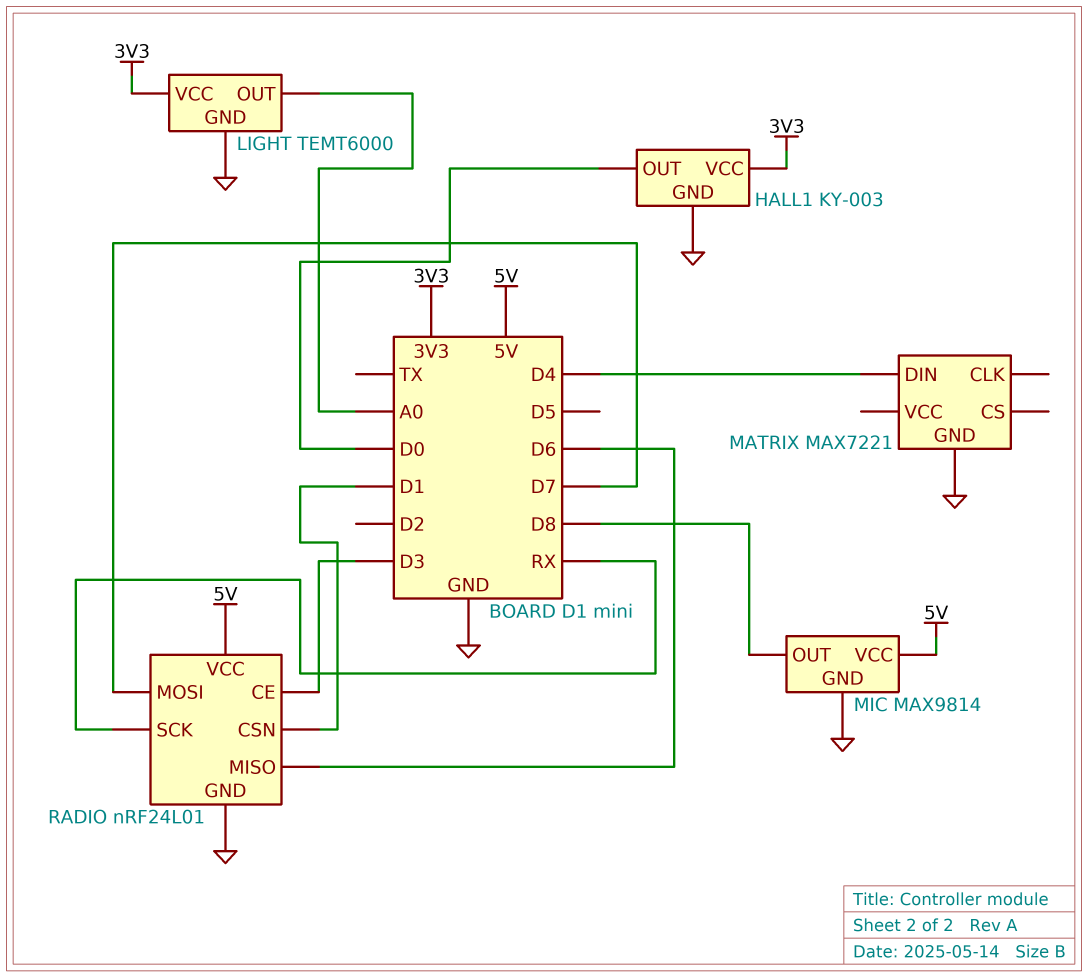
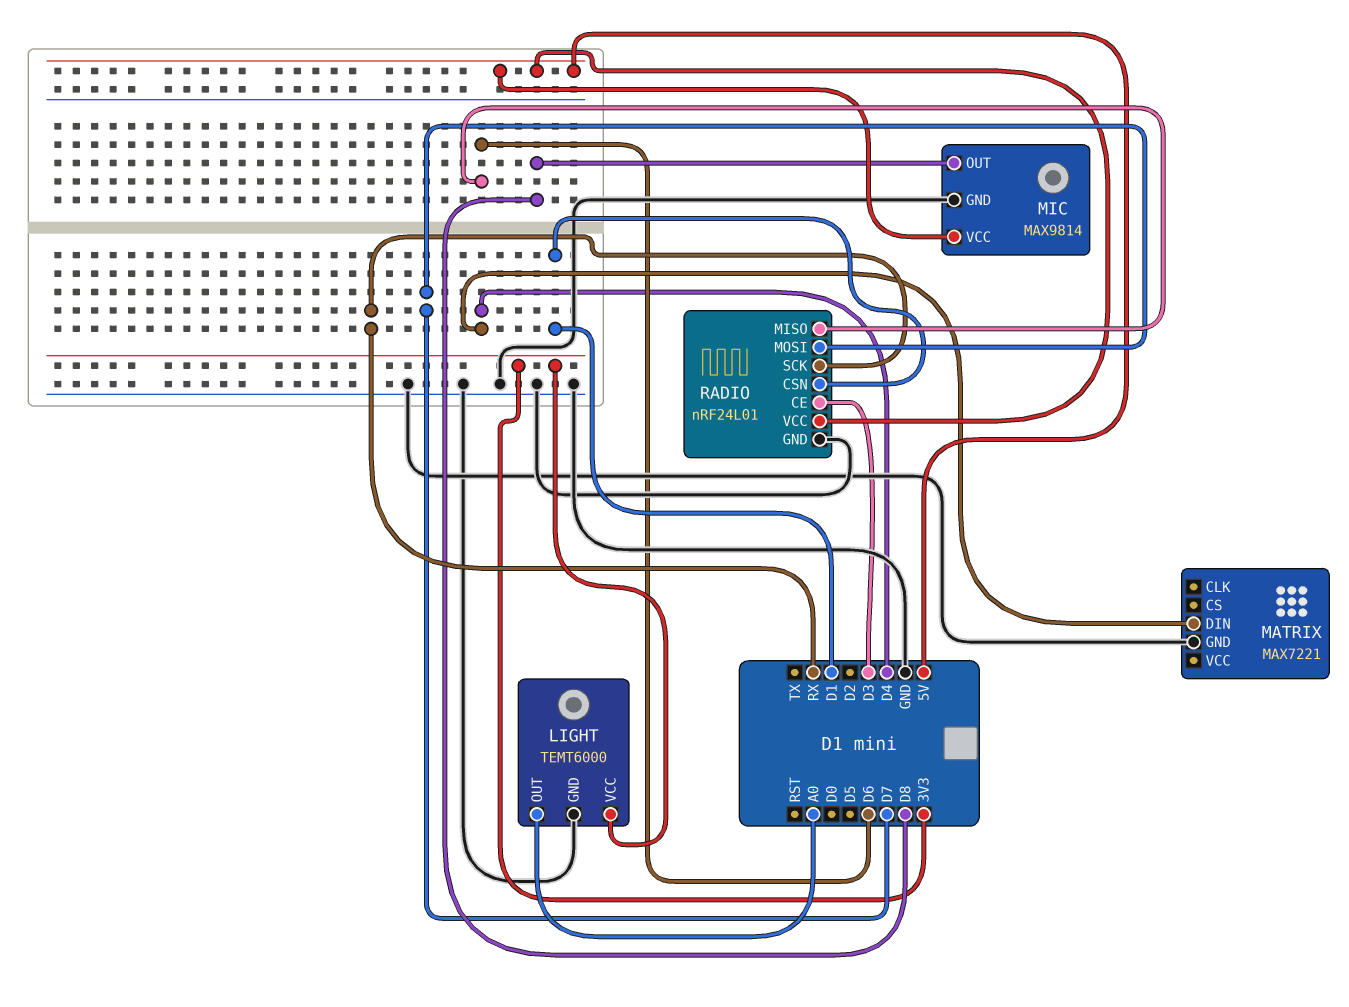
HALL1: KY-003 -> none
HALL1 pin GND: GND -> none
HALL1 pin OUT: D0 -> none
HALL1 pin VCC: 3V3 -> none

